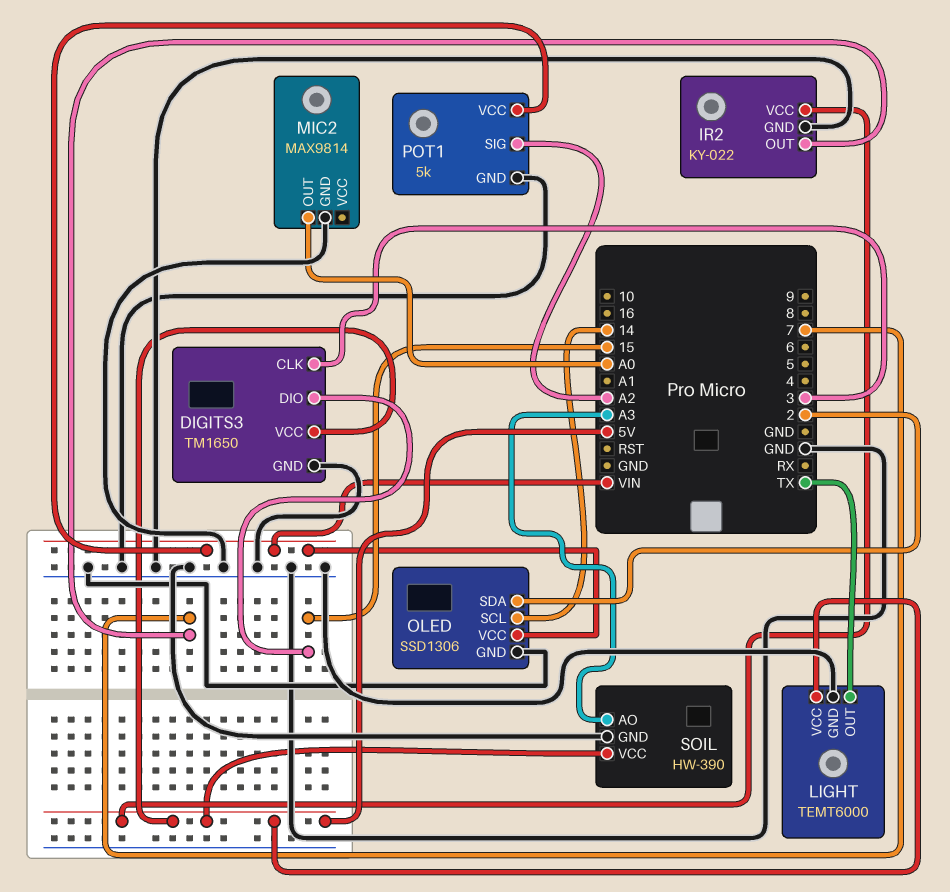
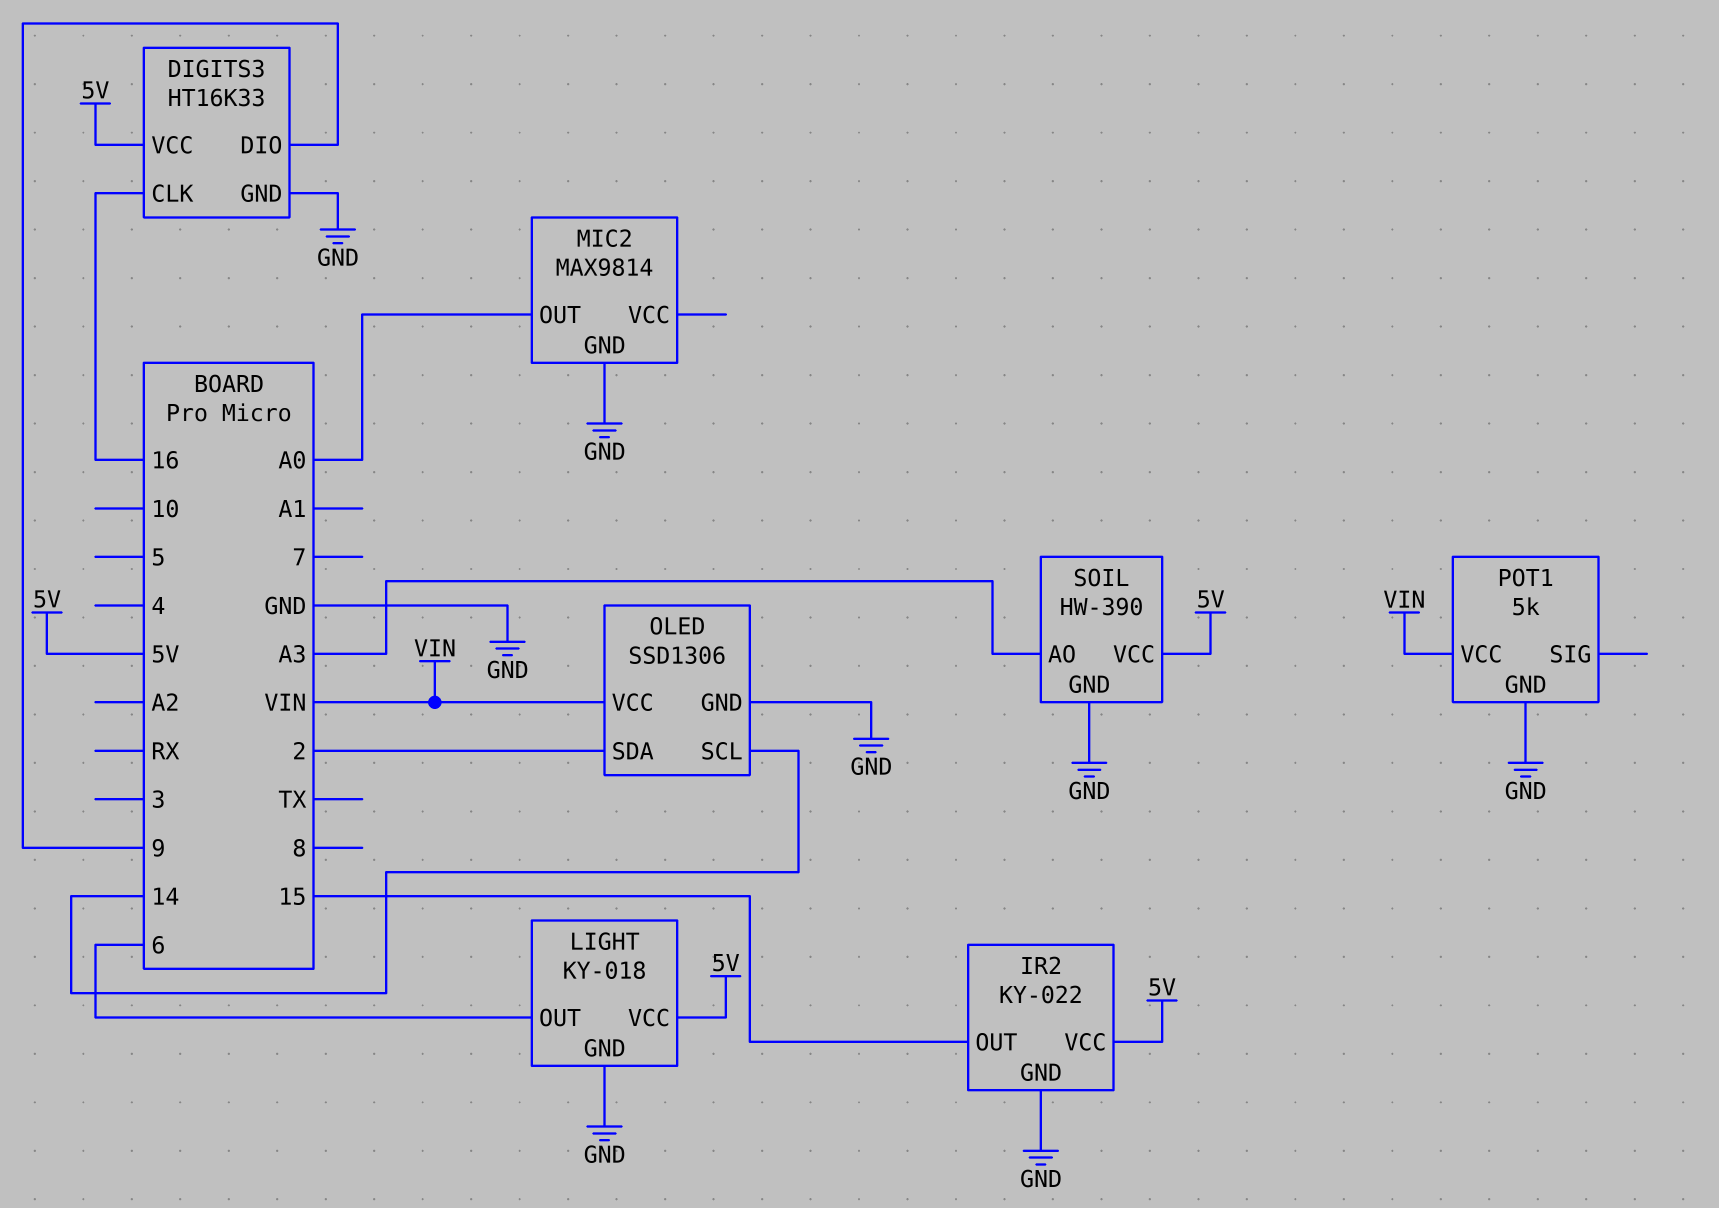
DIGITS3: TM1650 -> HT16K33
DIGITS3 pin CLK: 3 -> 16
DIGITS3 pin DIO: 15 -> 9
IR2 pin OUT: 7 -> 15
LIGHT: TEMT6000 -> KY-018
LIGHT pin OUT: TX -> 6
POT1 pin SIG: A2 -> none

